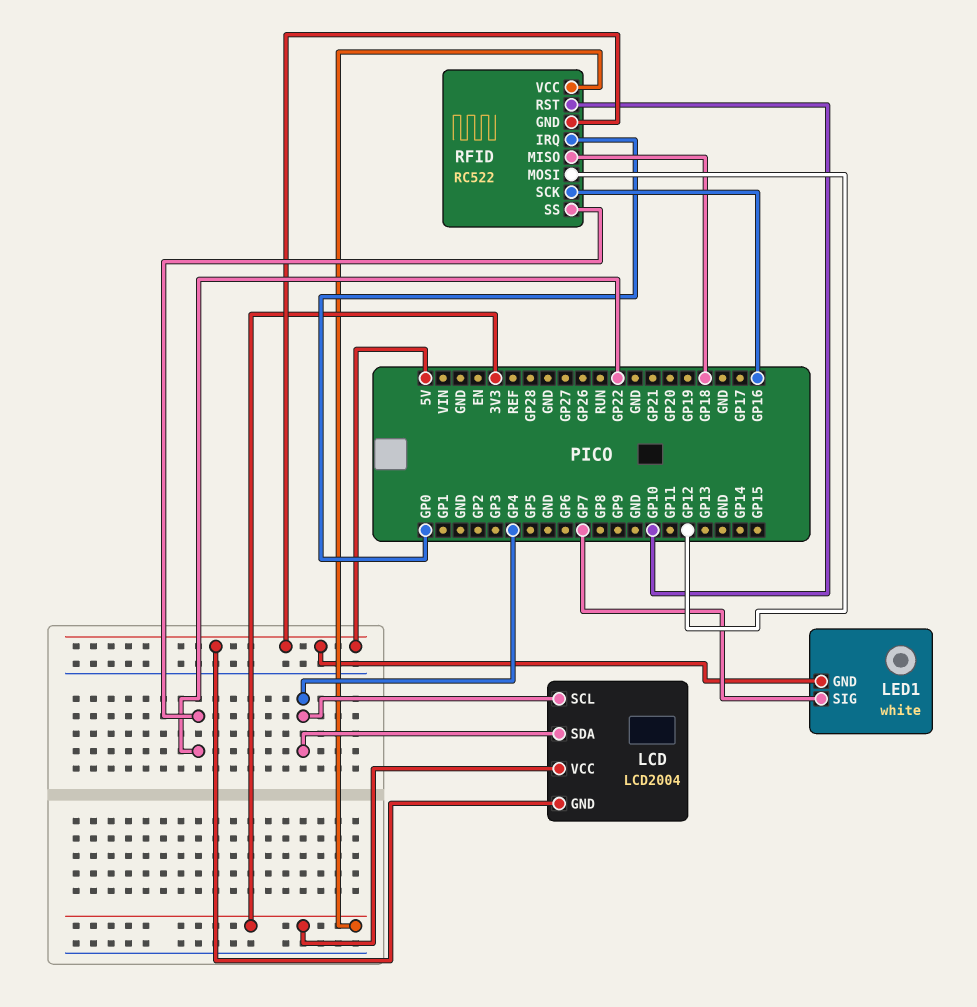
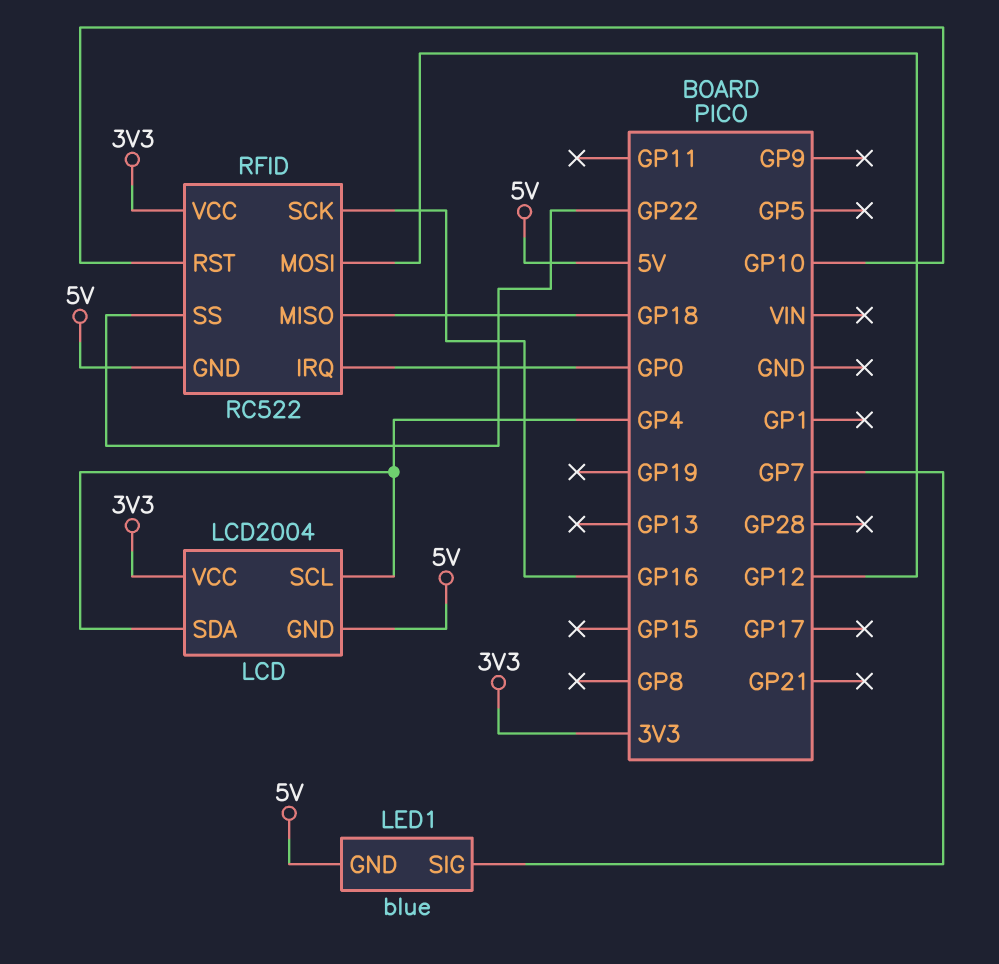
LED1: white -> blue

